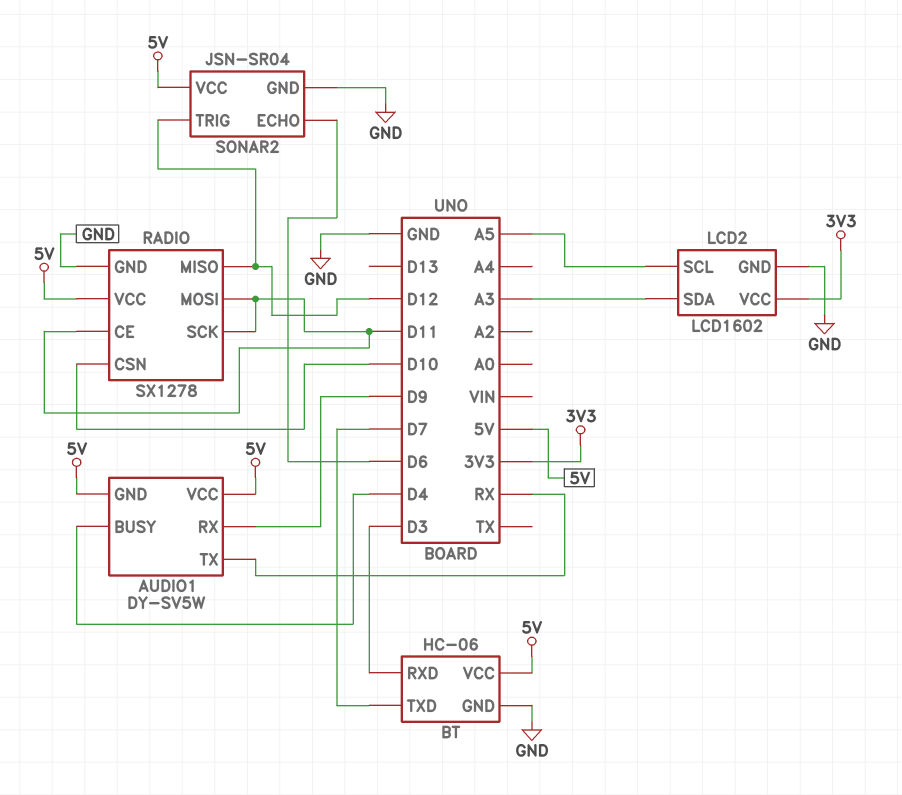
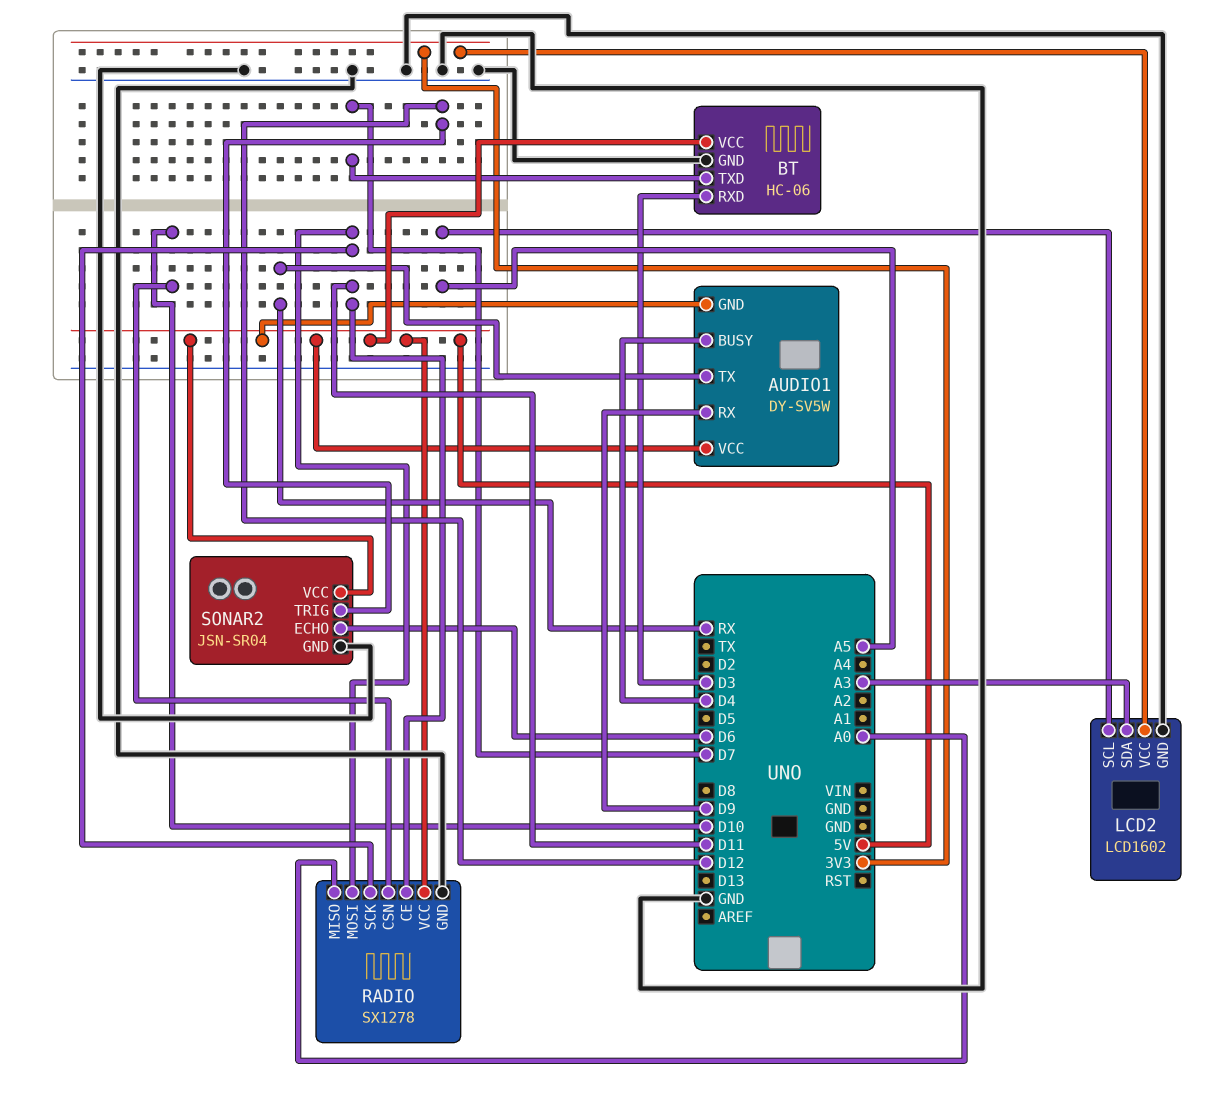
RADIO pin MISO: D12 -> A0

